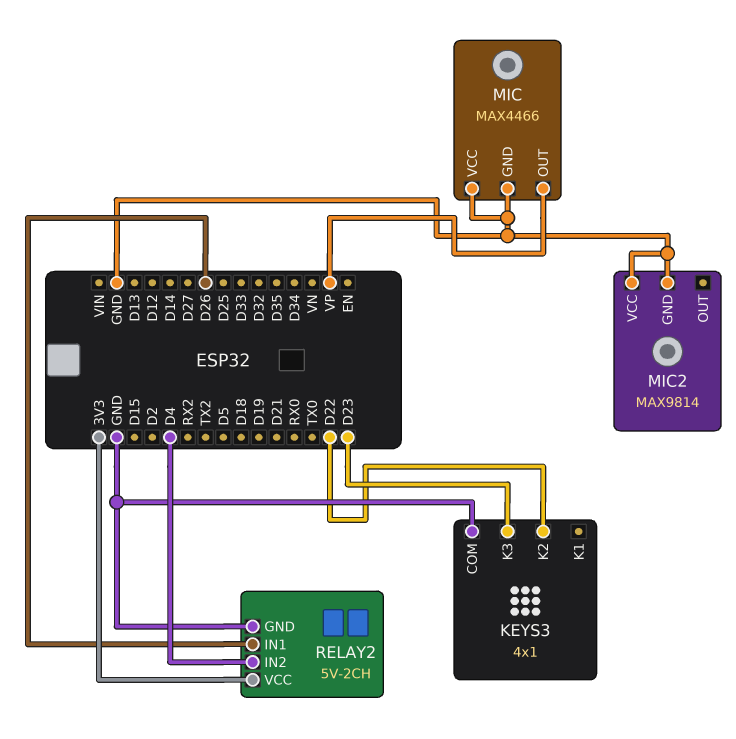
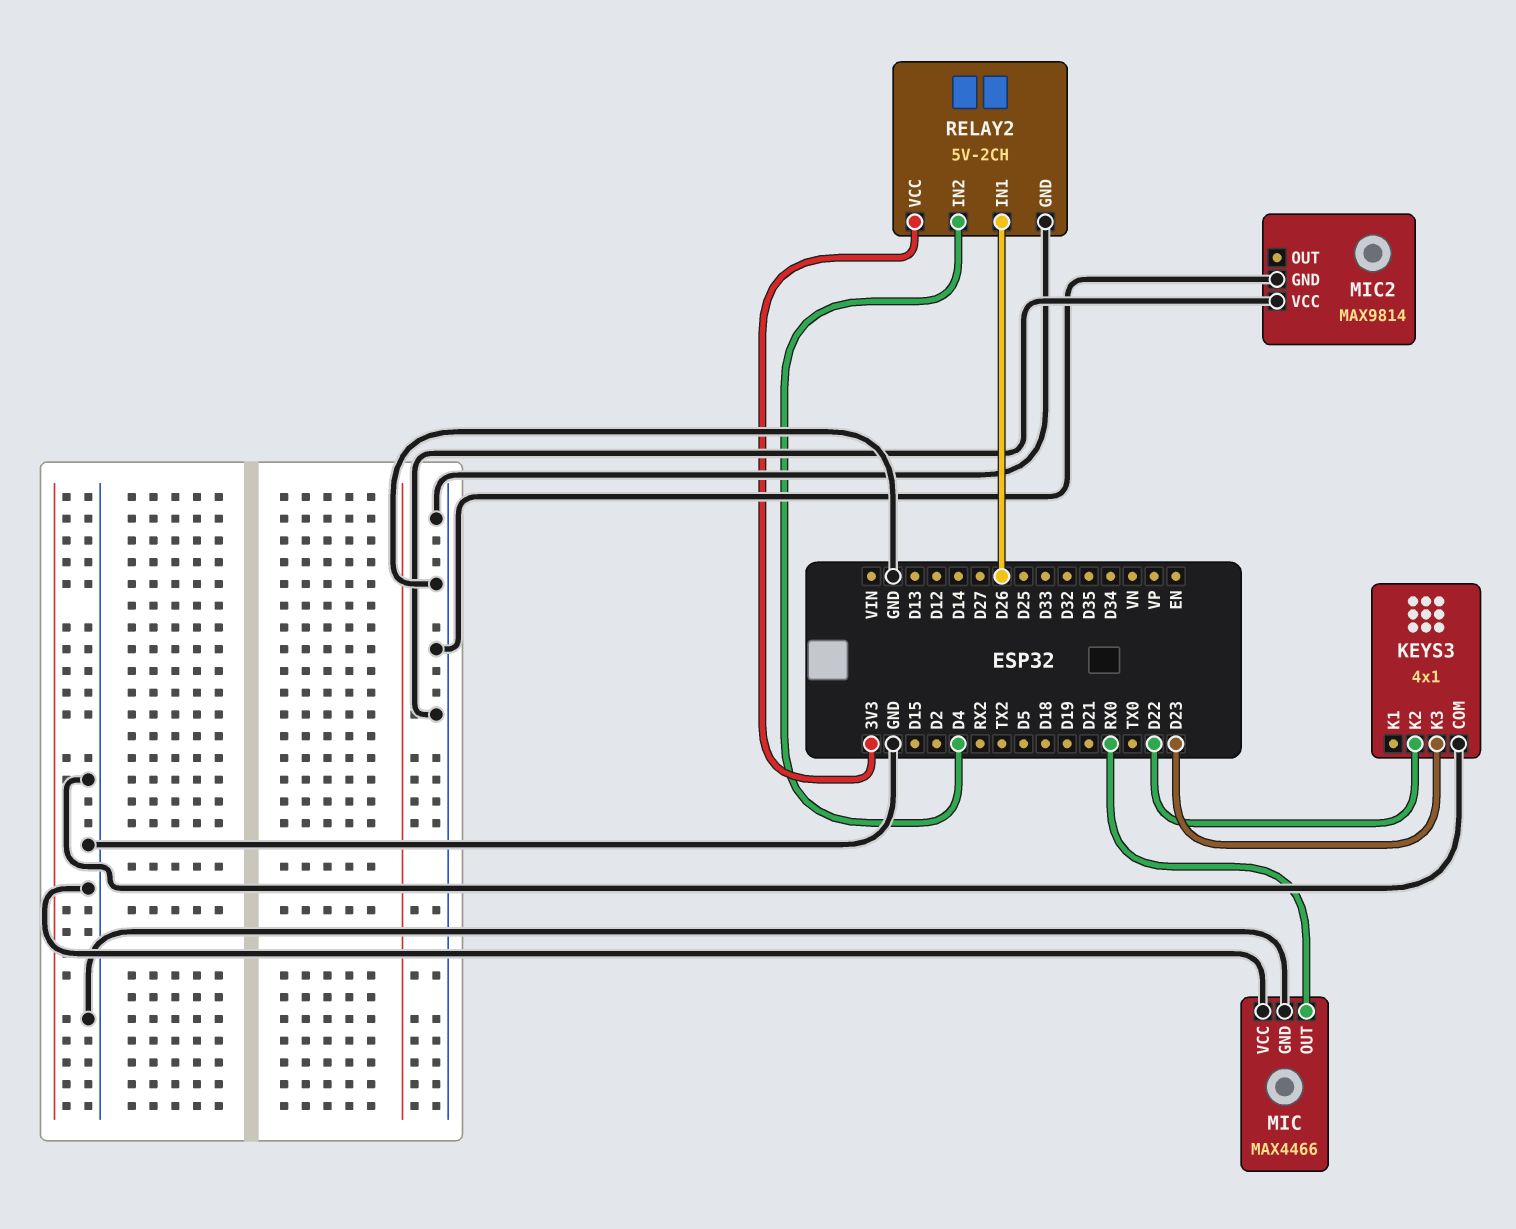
MIC pin OUT: VP -> RX0

